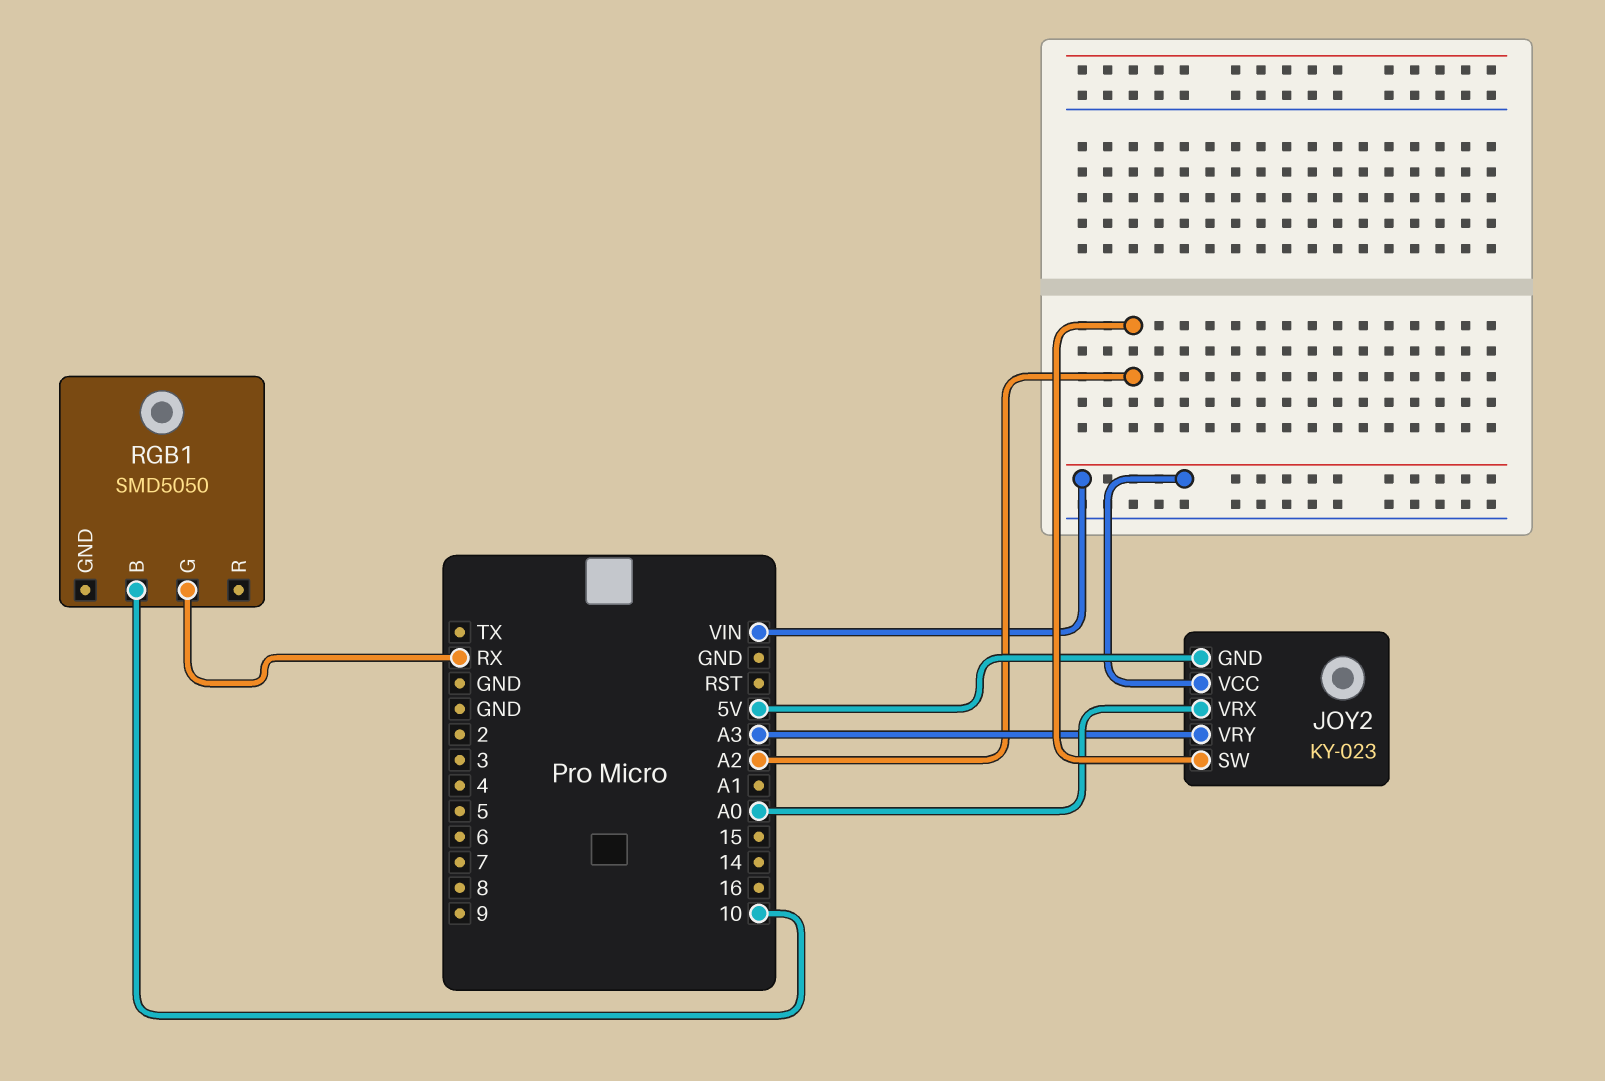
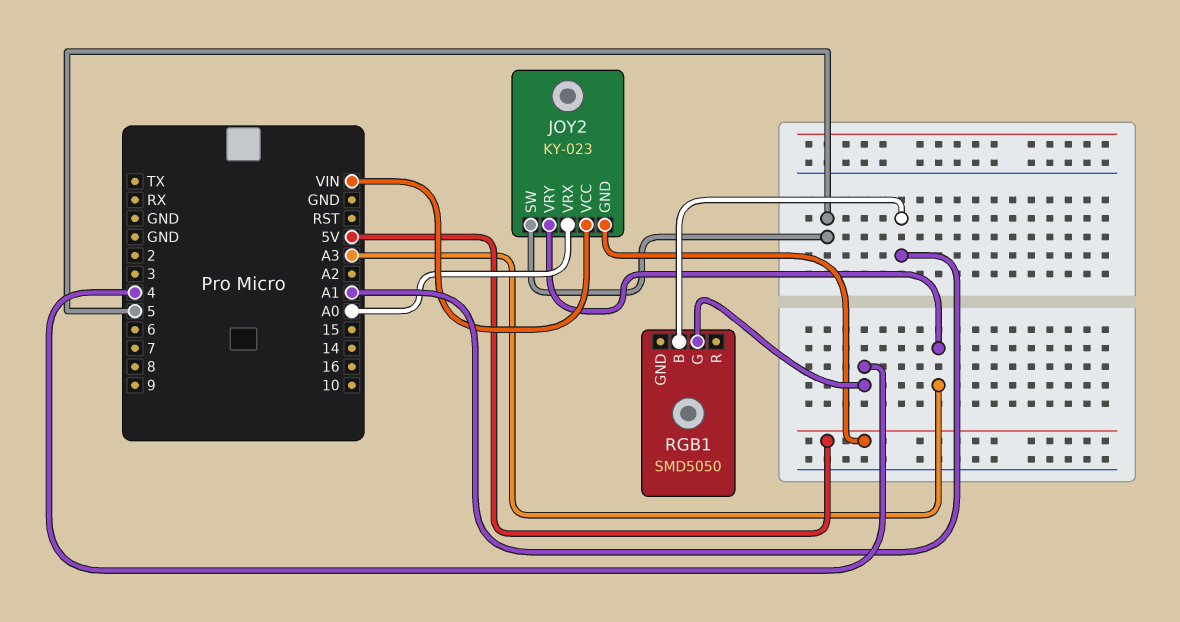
JOY2 pin SW: A2 -> 5
RGB1 pin B: 10 -> A1
RGB1 pin G: RX -> 4

